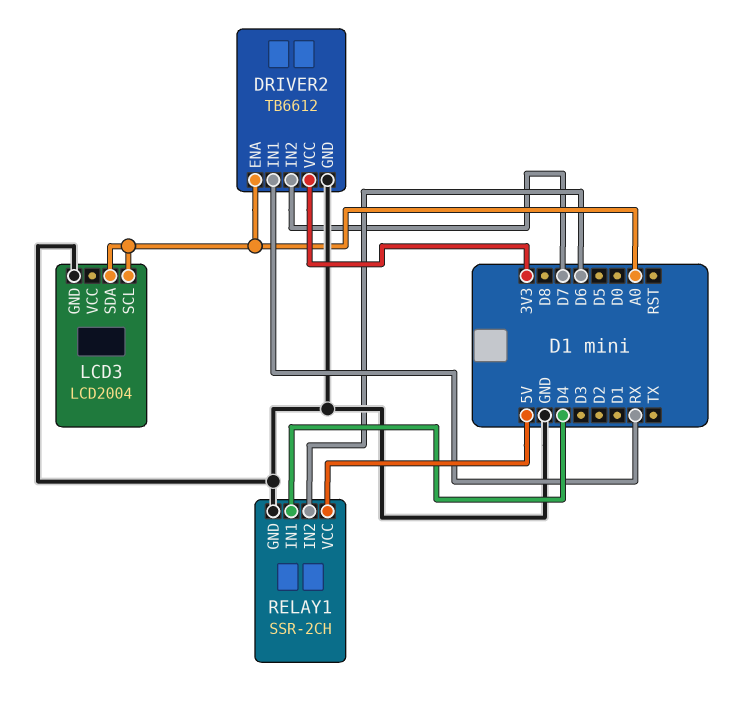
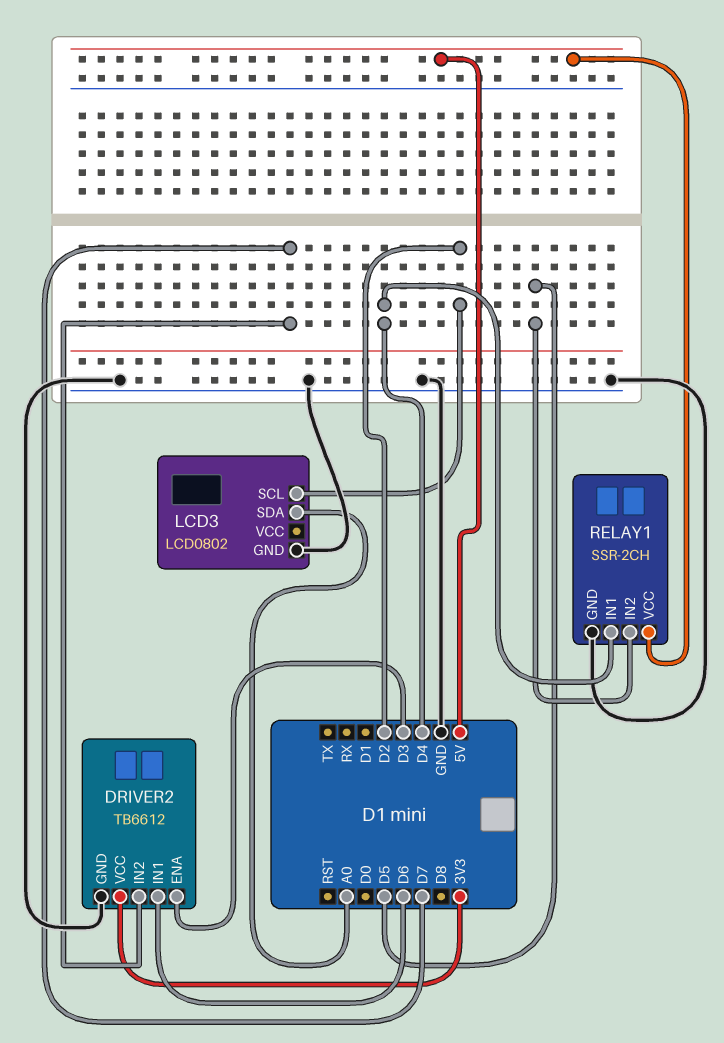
DRIVER2 pin ENA: A0 -> D3
DRIVER2 pin IN1: RX -> D6
LCD3: LCD2004 -> LCD0802
LCD3 pin SCL: A0 -> D2
RELAY1 pin IN2: D6 -> D5

